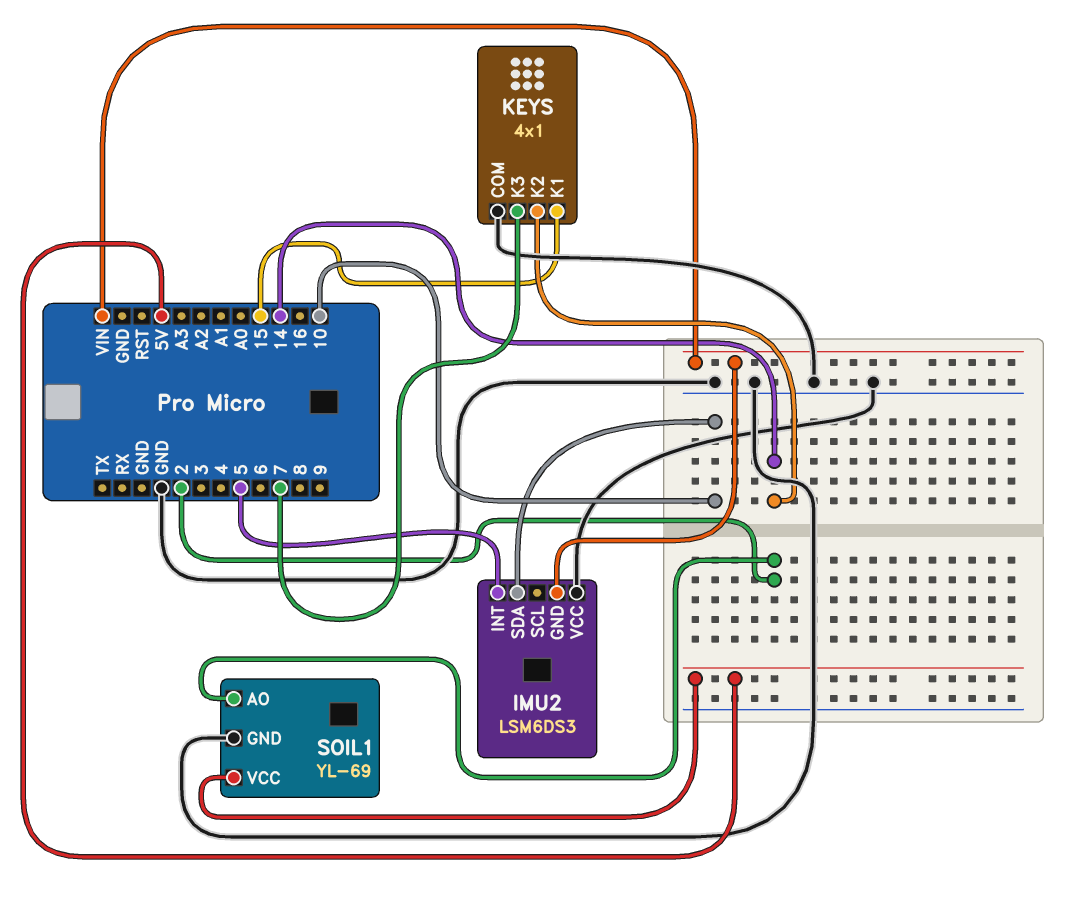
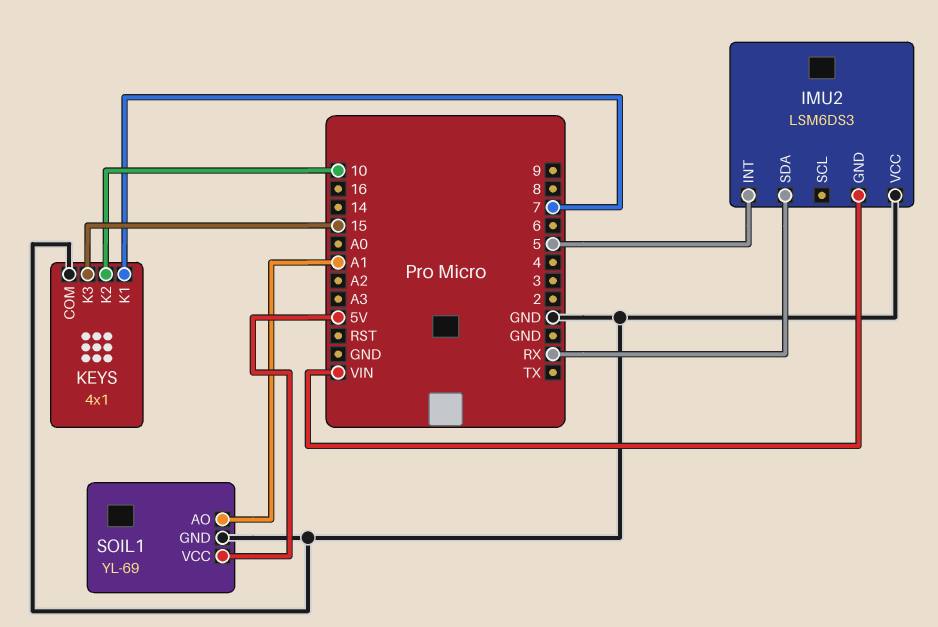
IMU2 pin SDA: 10 -> RX
KEYS pin K1: 15 -> 7
KEYS pin K2: 14 -> 10
KEYS pin K3: 7 -> 15
SOIL1 pin AO: 2 -> A1

